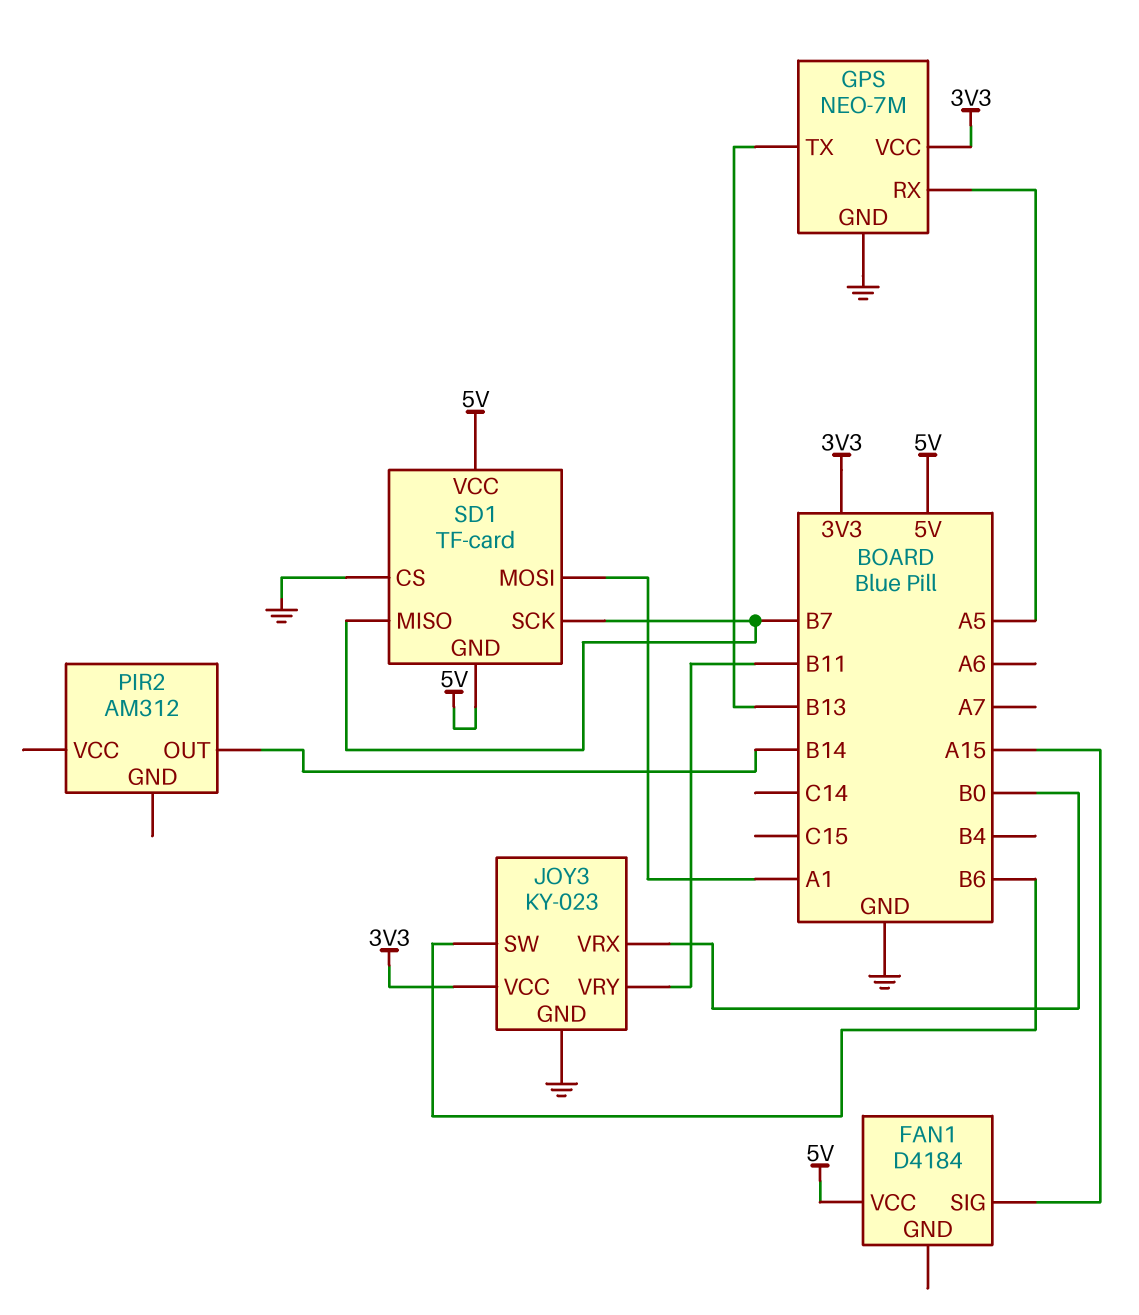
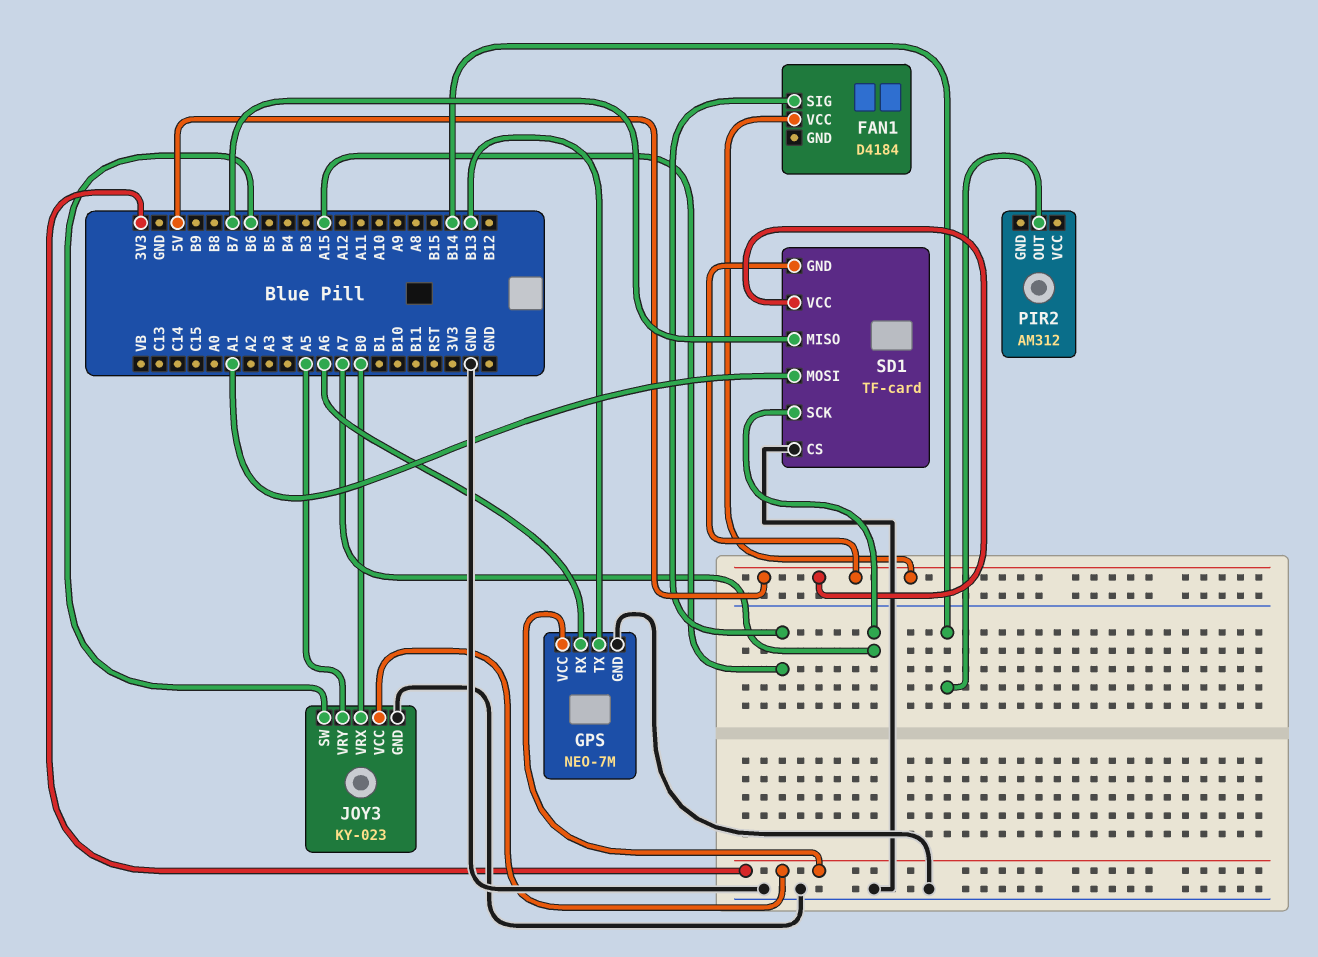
GPS pin RX: A5 -> A6
JOY3 pin VRY: B11 -> A5
SD1 pin SCK: B7 -> A7

